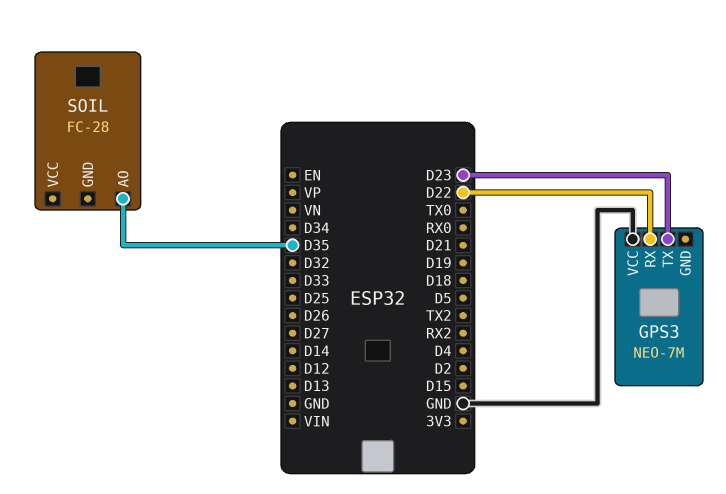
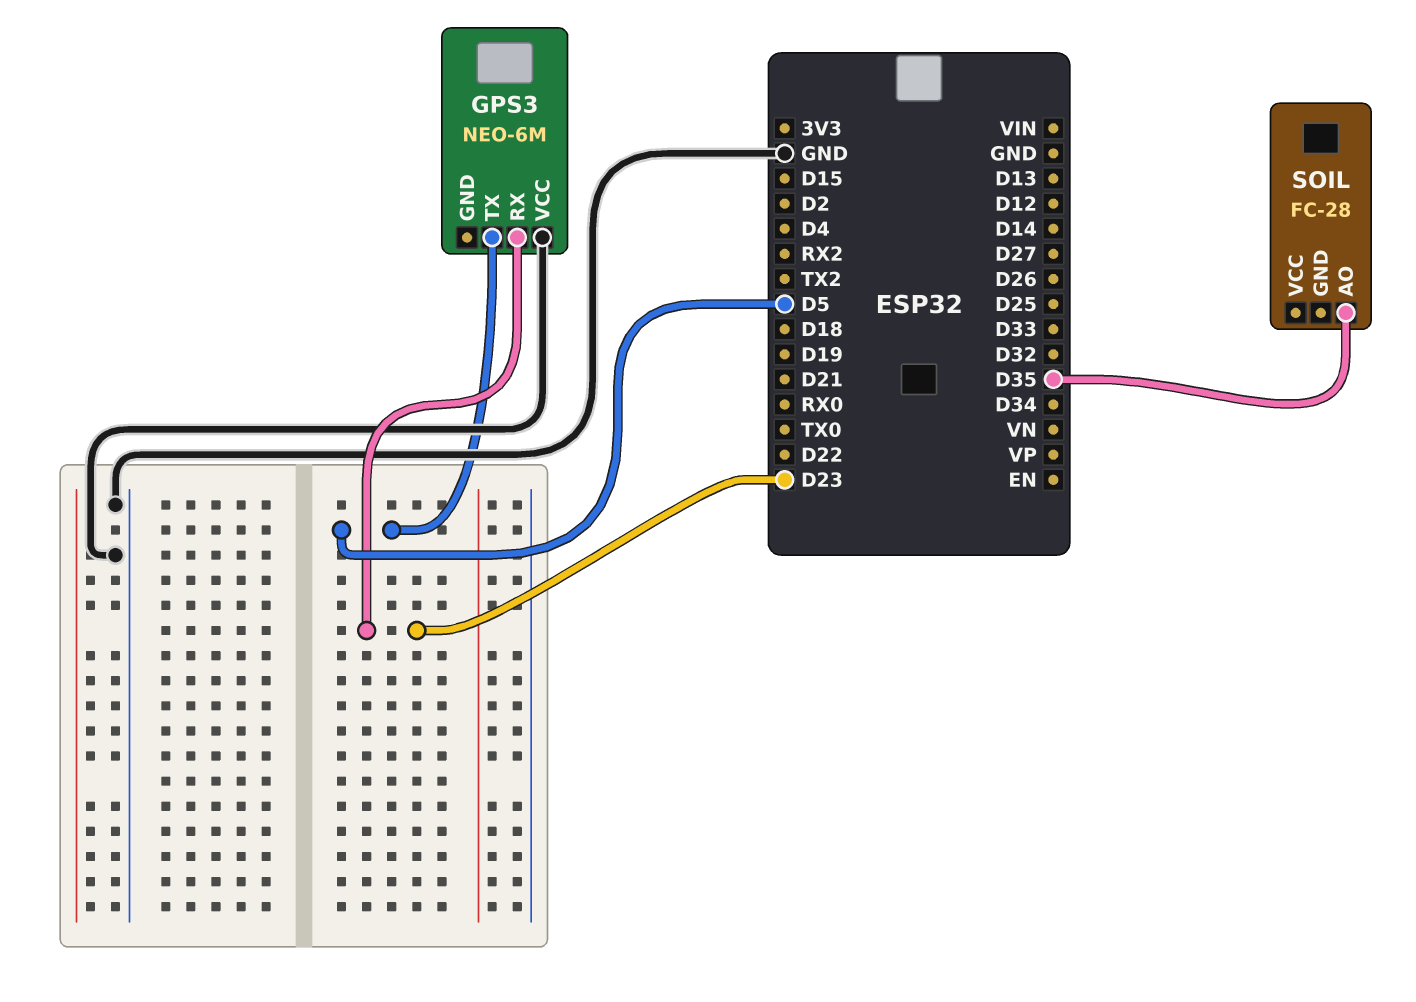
GPS3: NEO-7M -> NEO-6M
GPS3 pin RX: D22 -> D23
GPS3 pin TX: D23 -> D5

